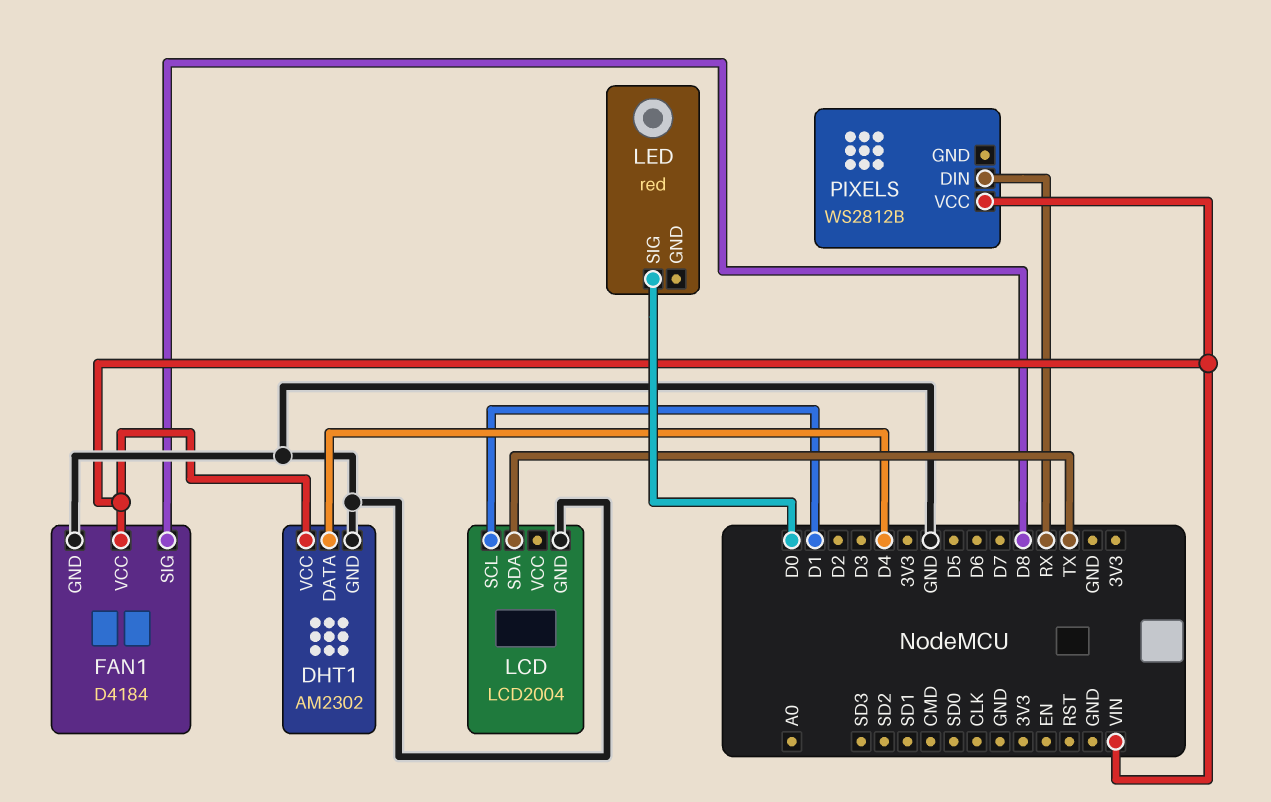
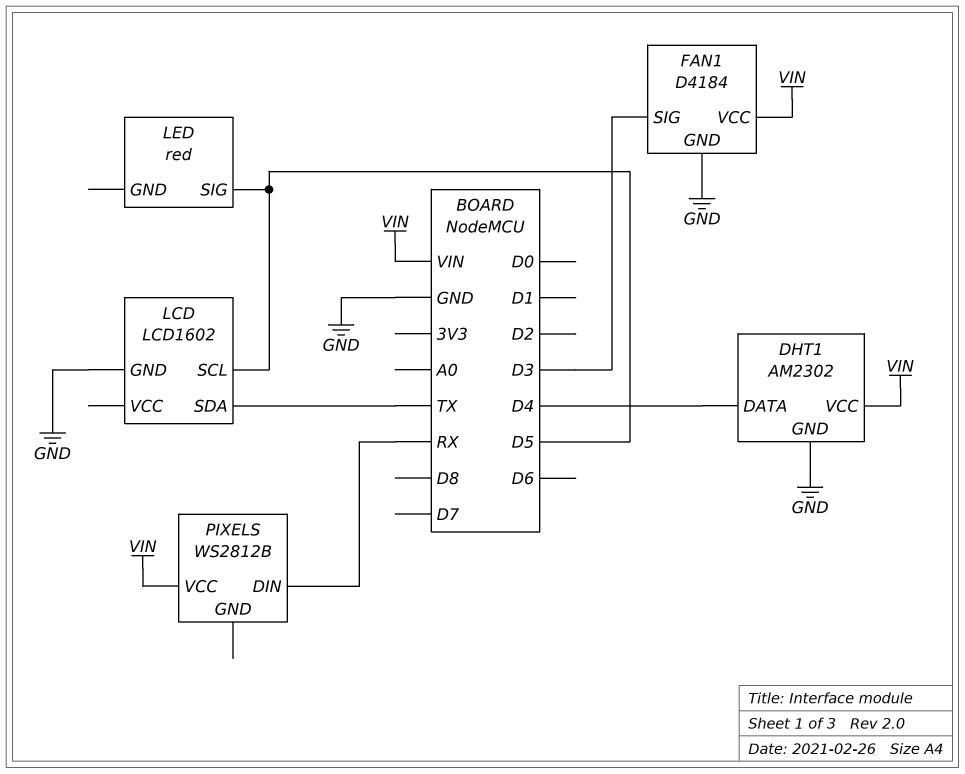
FAN1 pin SIG: D8 -> D3
LCD: LCD2004 -> LCD1602
LCD pin SCL: D1 -> D5
LED pin SIG: D0 -> D5

